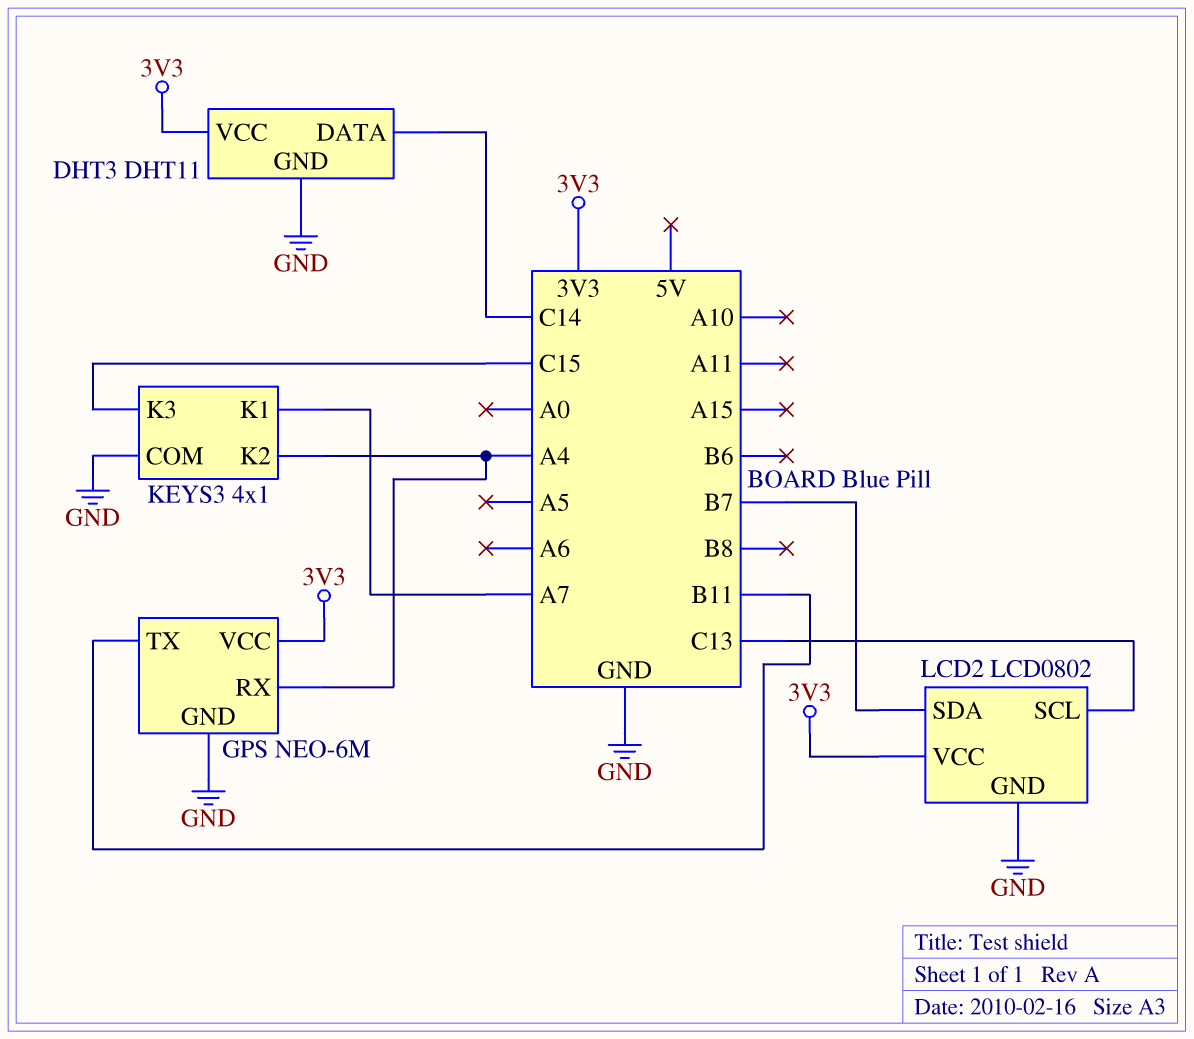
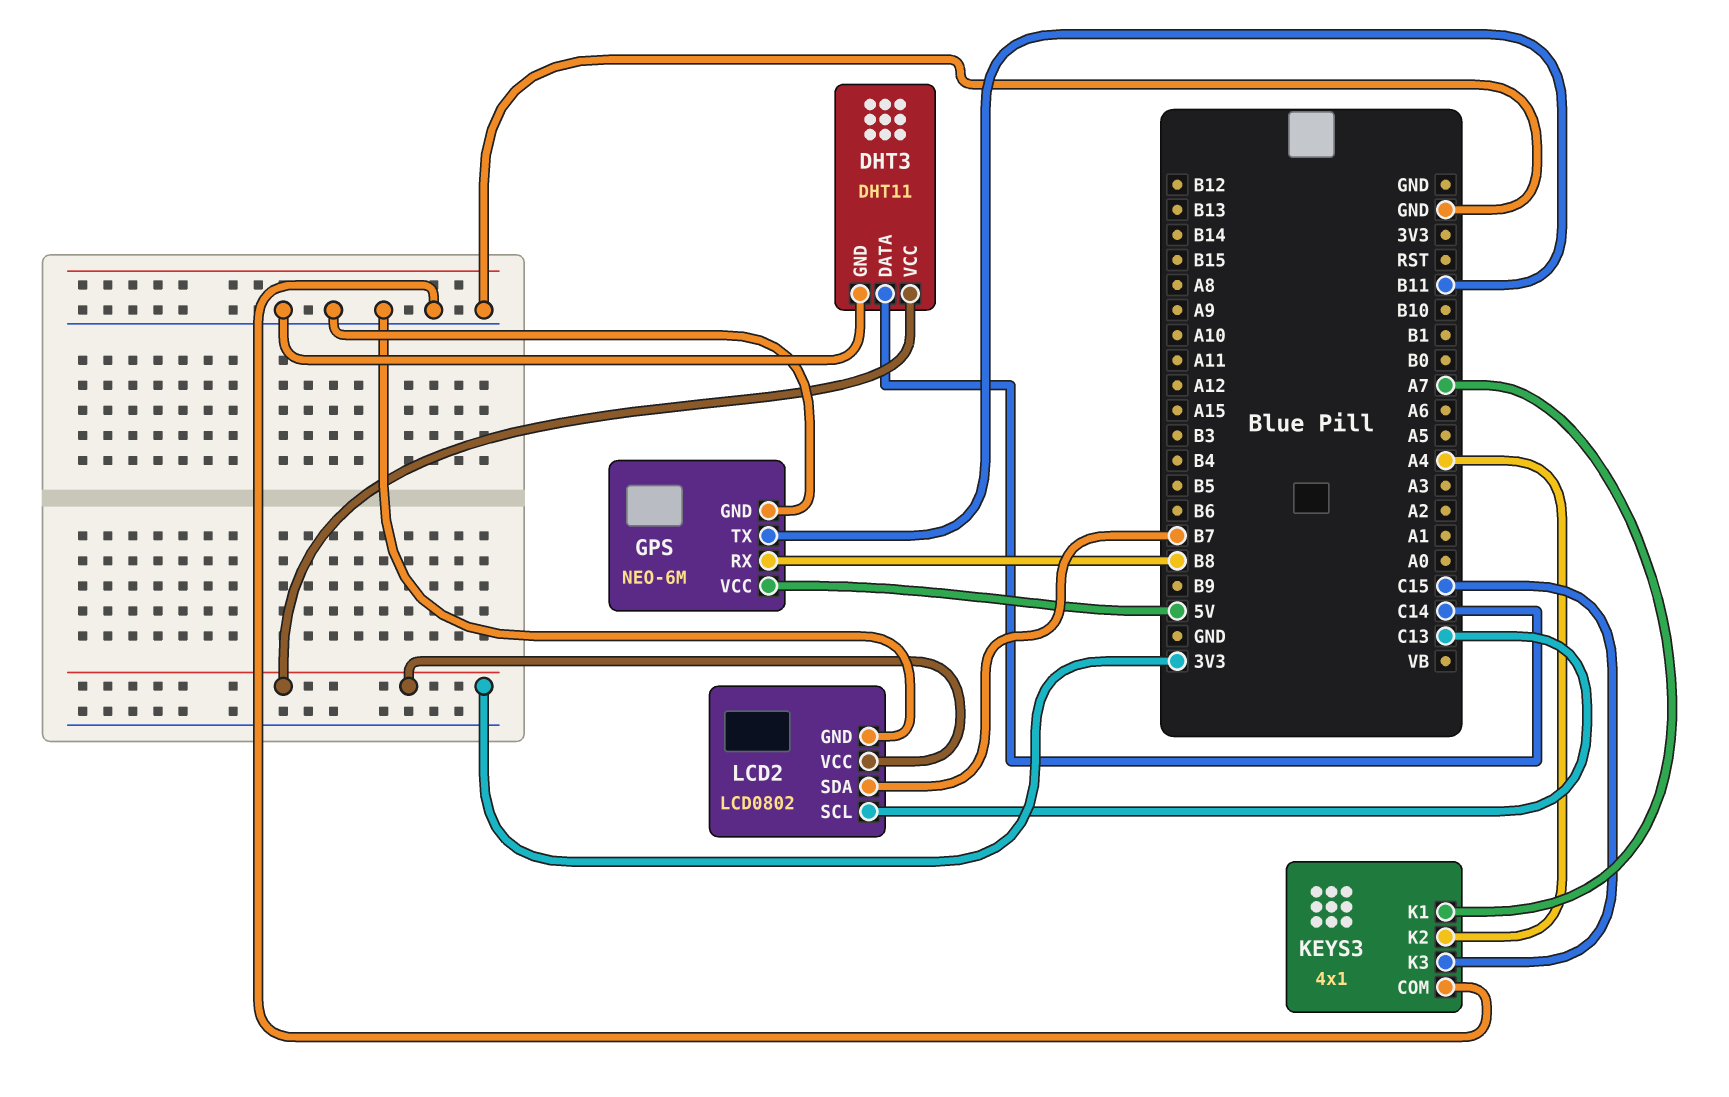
GPS pin RX: A4 -> B8
GPS pin VCC: 3V3 -> 5V

